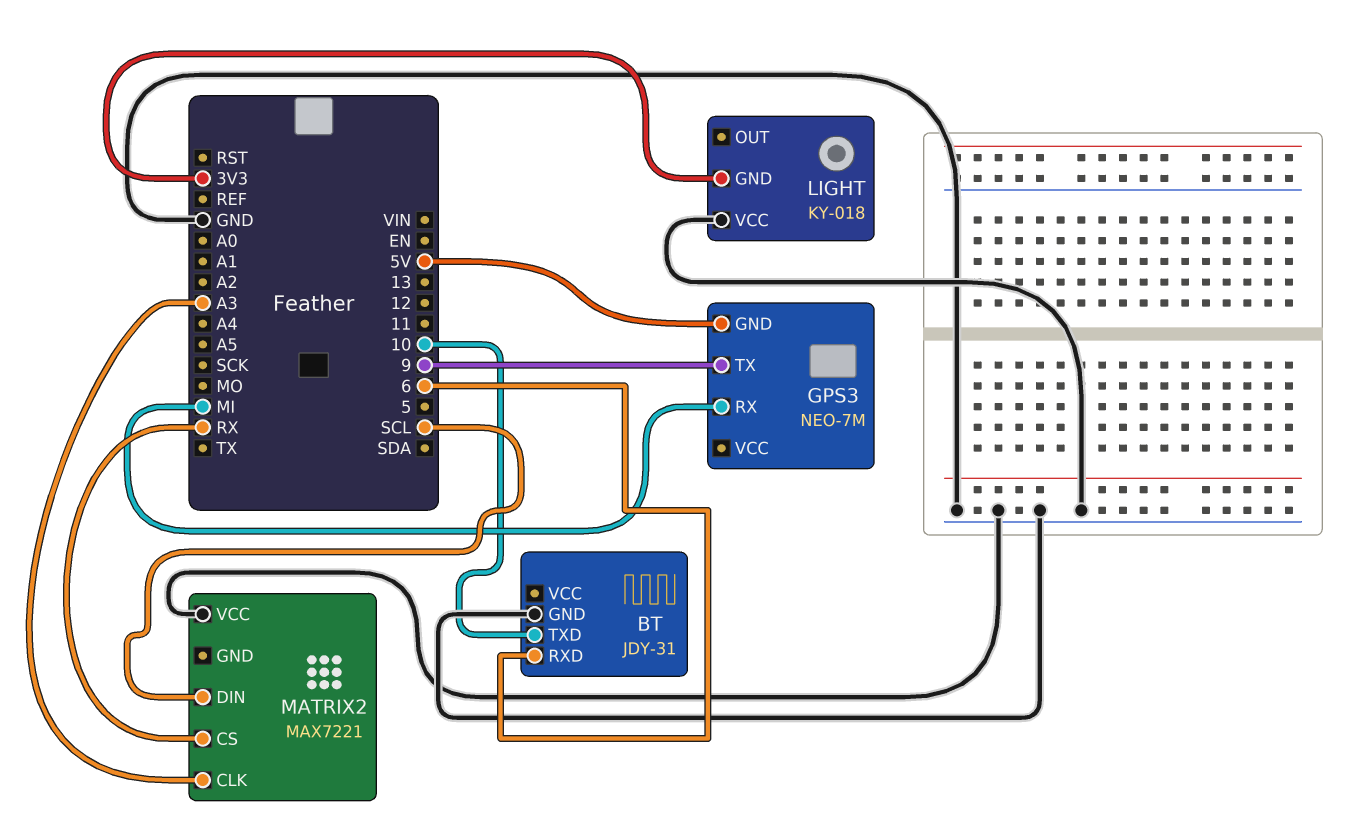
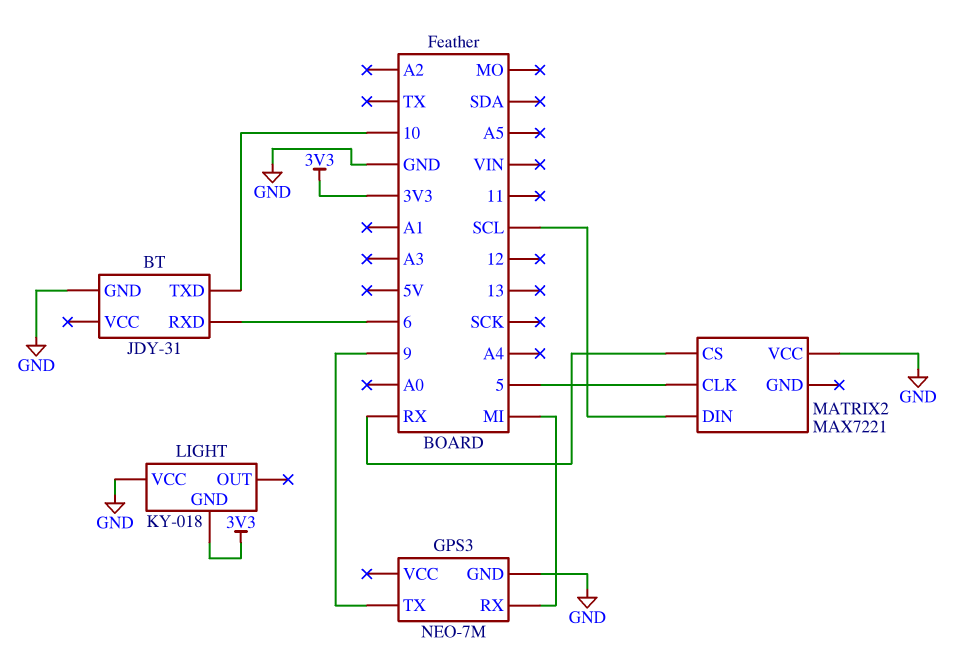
GPS3 pin GND: 5V -> GND
MATRIX2 pin CLK: A3 -> 5

